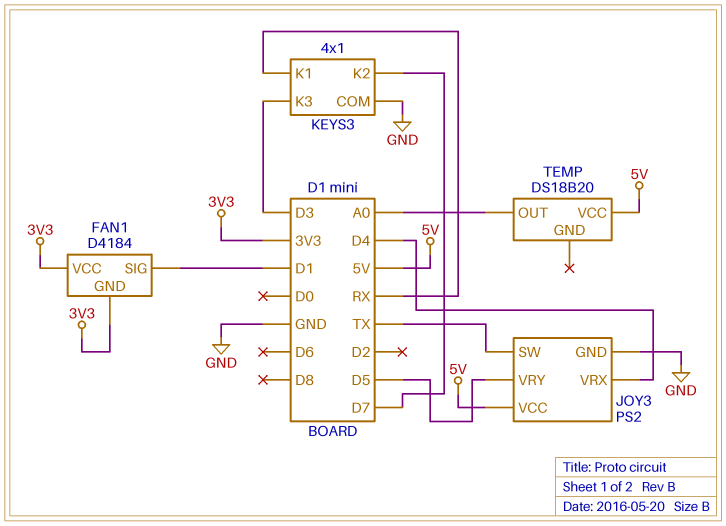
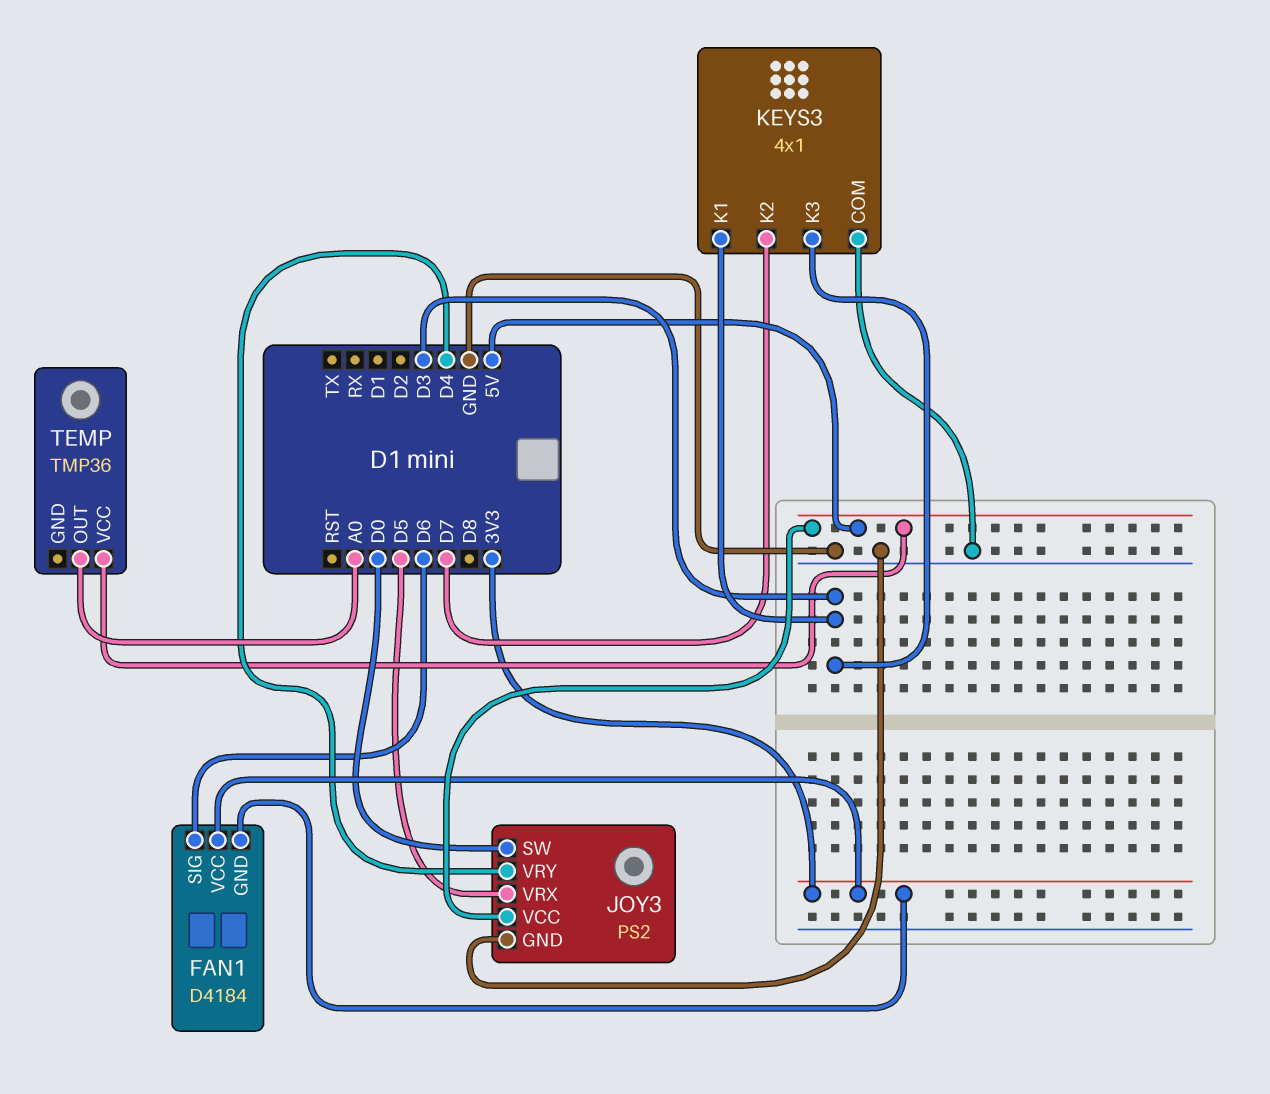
FAN1 pin SIG: D1 -> D6
JOY3 pin SW: TX -> D0
JOY3 pin VRX: D4 -> D5
JOY3 pin VRY: D5 -> D4
KEYS3 pin K1: RX -> D3
TEMP: DS18B20 -> TMP36

